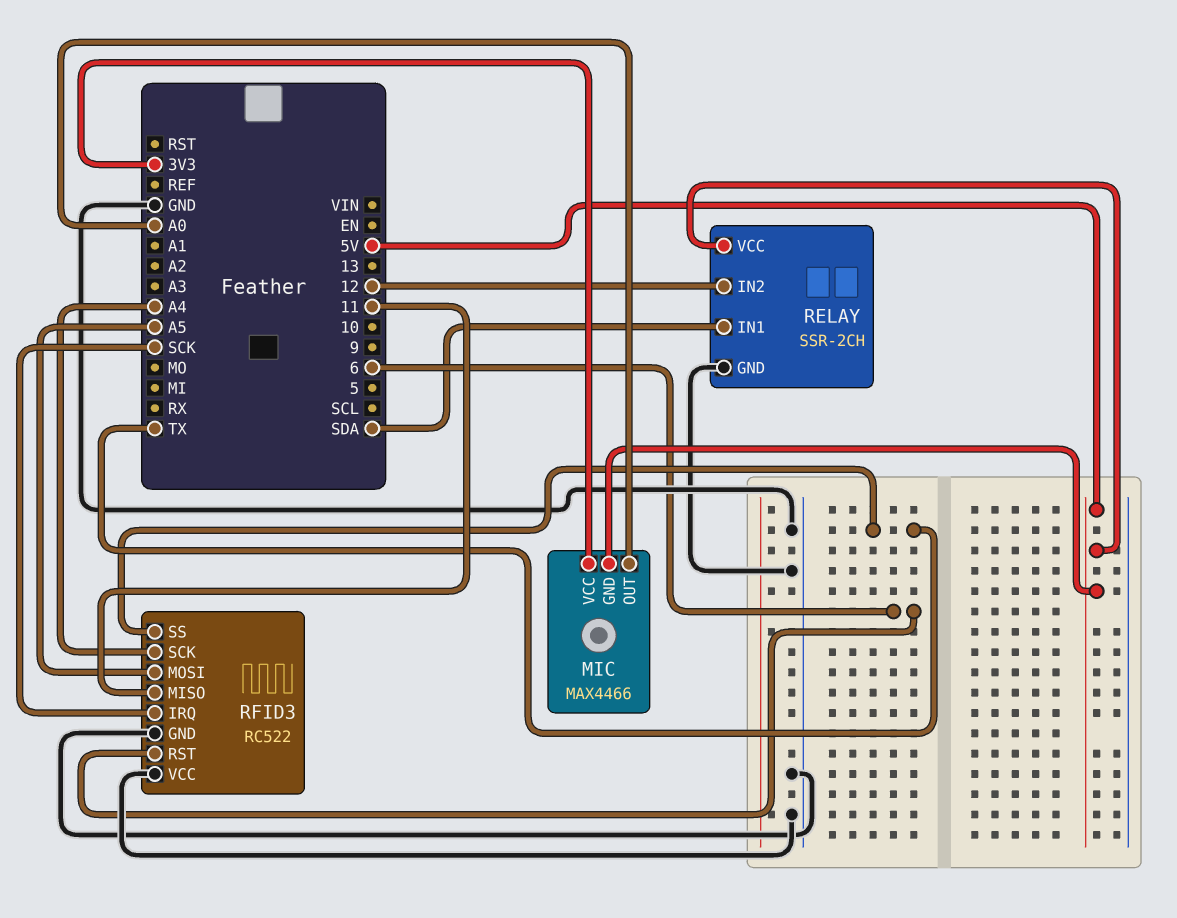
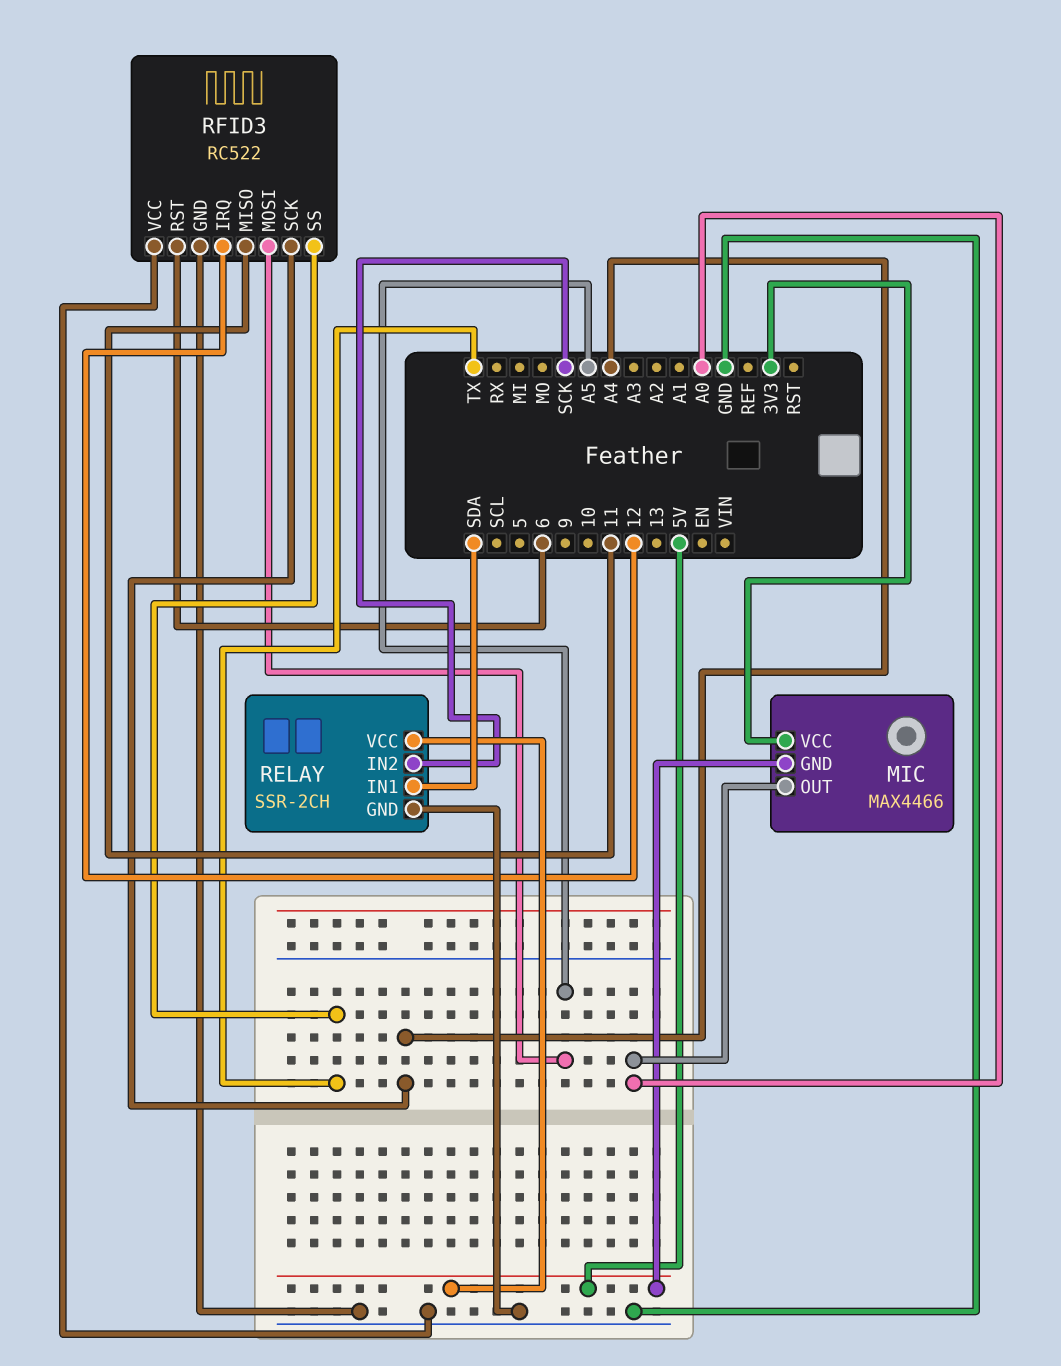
RELAY pin IN2: 12 -> SCK
RFID3 pin IRQ: SCK -> 12

